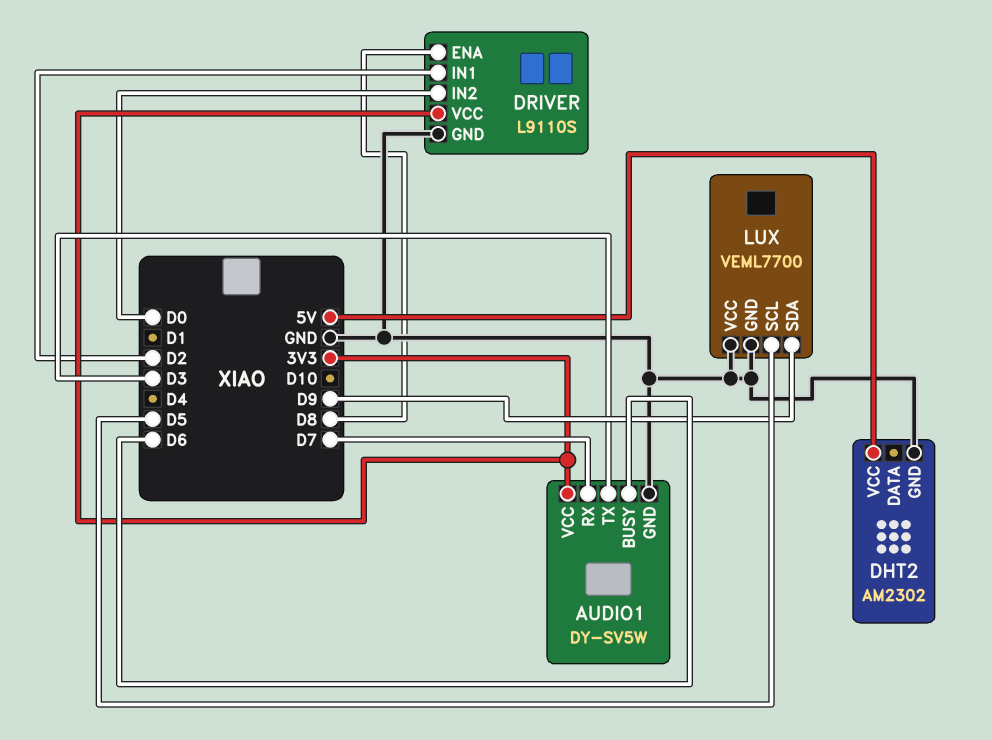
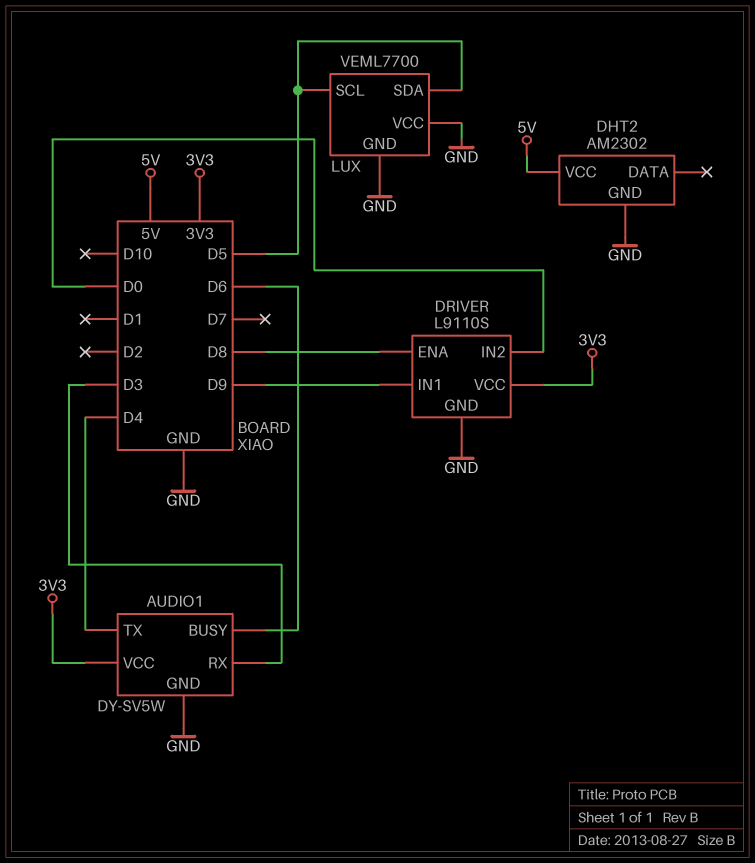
AUDIO1 pin RX: D7 -> D3
AUDIO1 pin TX: D3 -> D4
DRIVER pin IN1: D2 -> D9
LUX pin SDA: D9 -> D5

